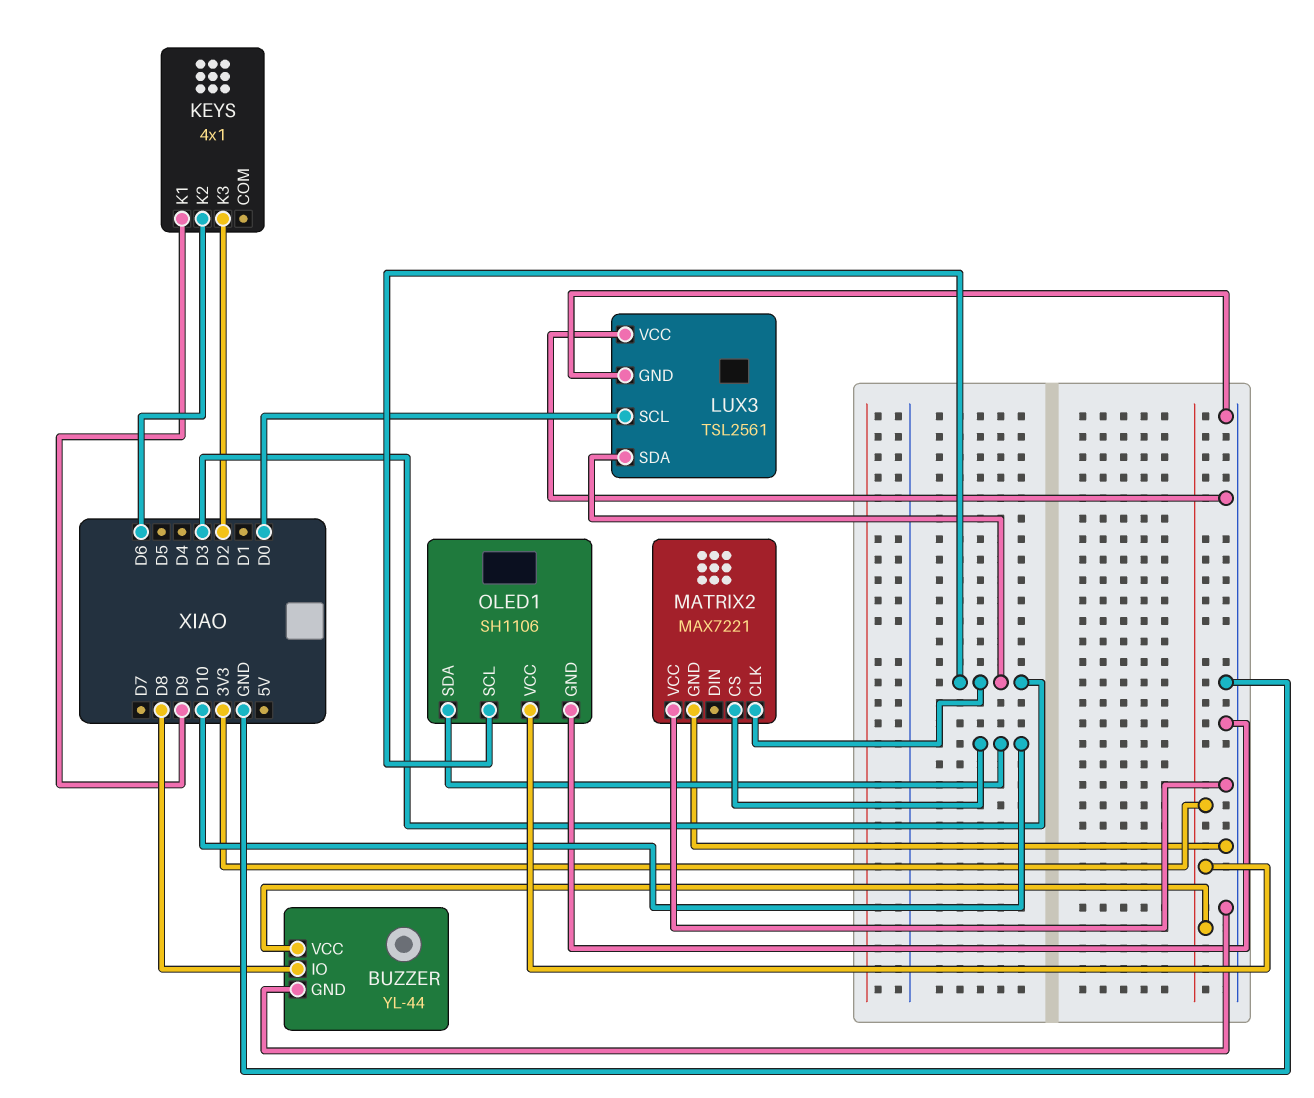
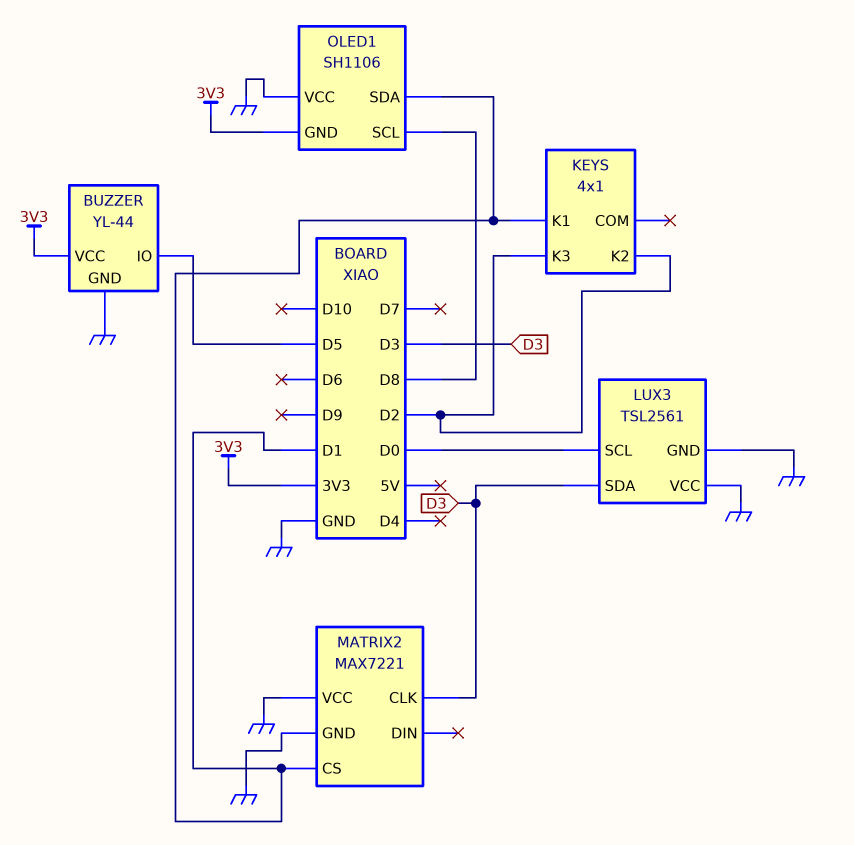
BUZZER pin IO: D8 -> D5
KEYS pin K1: D9 -> D1
KEYS pin K2: D6 -> D2
MATRIX2 pin CS: D10 -> D1
OLED1 pin GND: GND -> 3V3
OLED1 pin SCL: D3 -> D8
OLED1 pin SDA: D10 -> D1
OLED1 pin VCC: 3V3 -> GND

